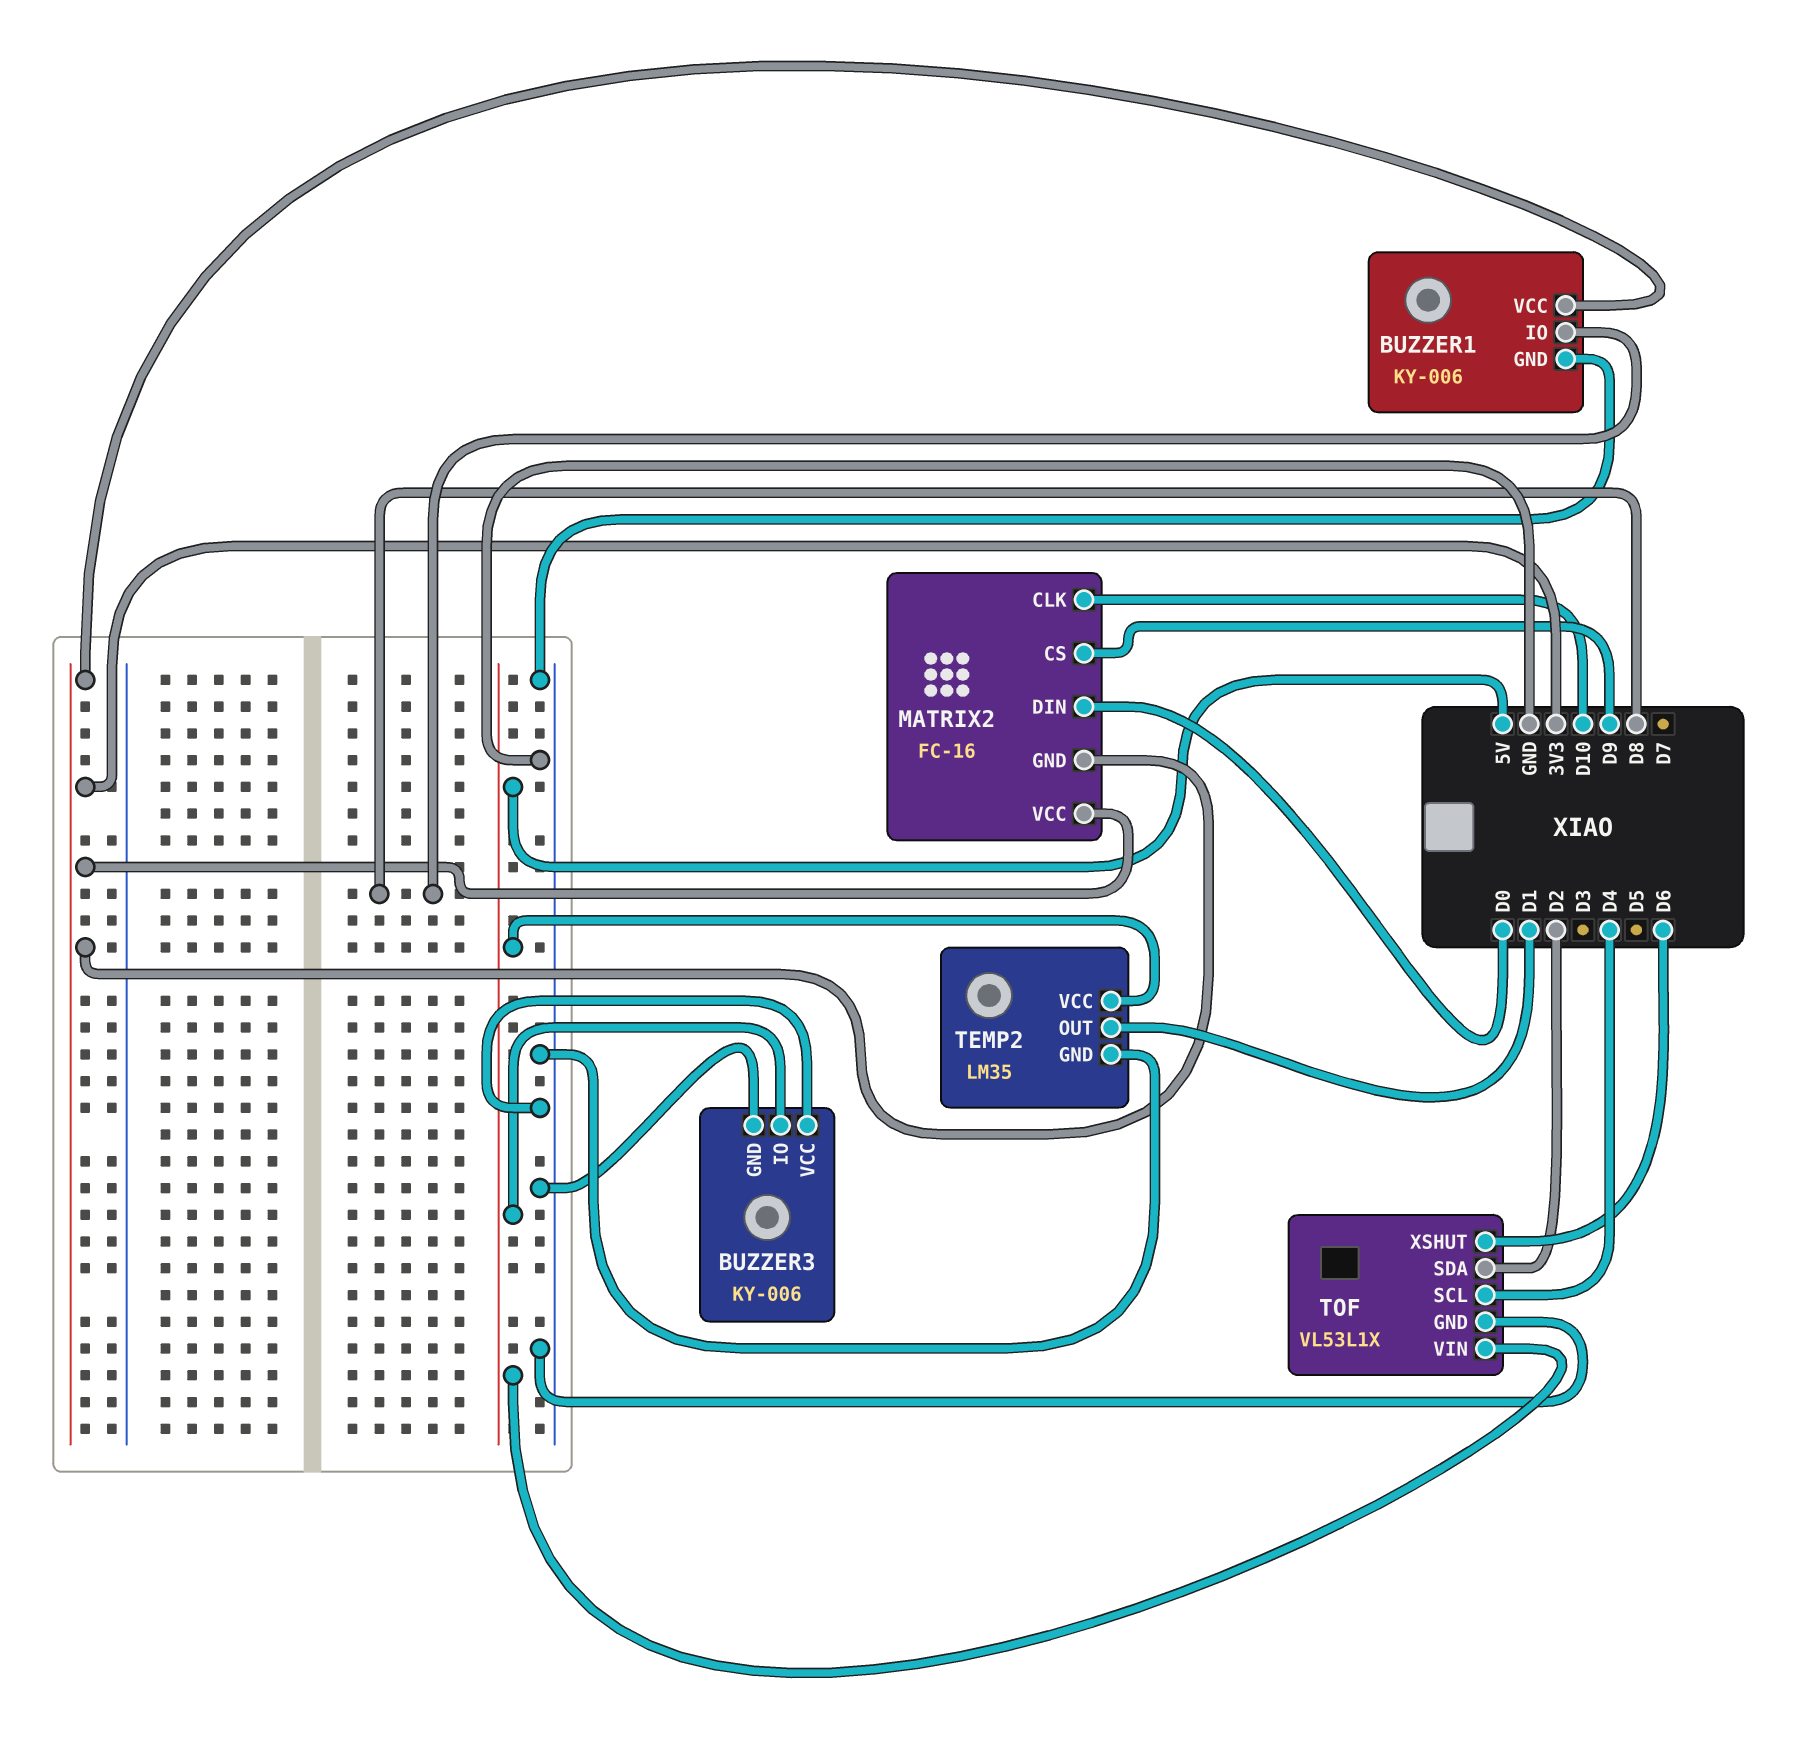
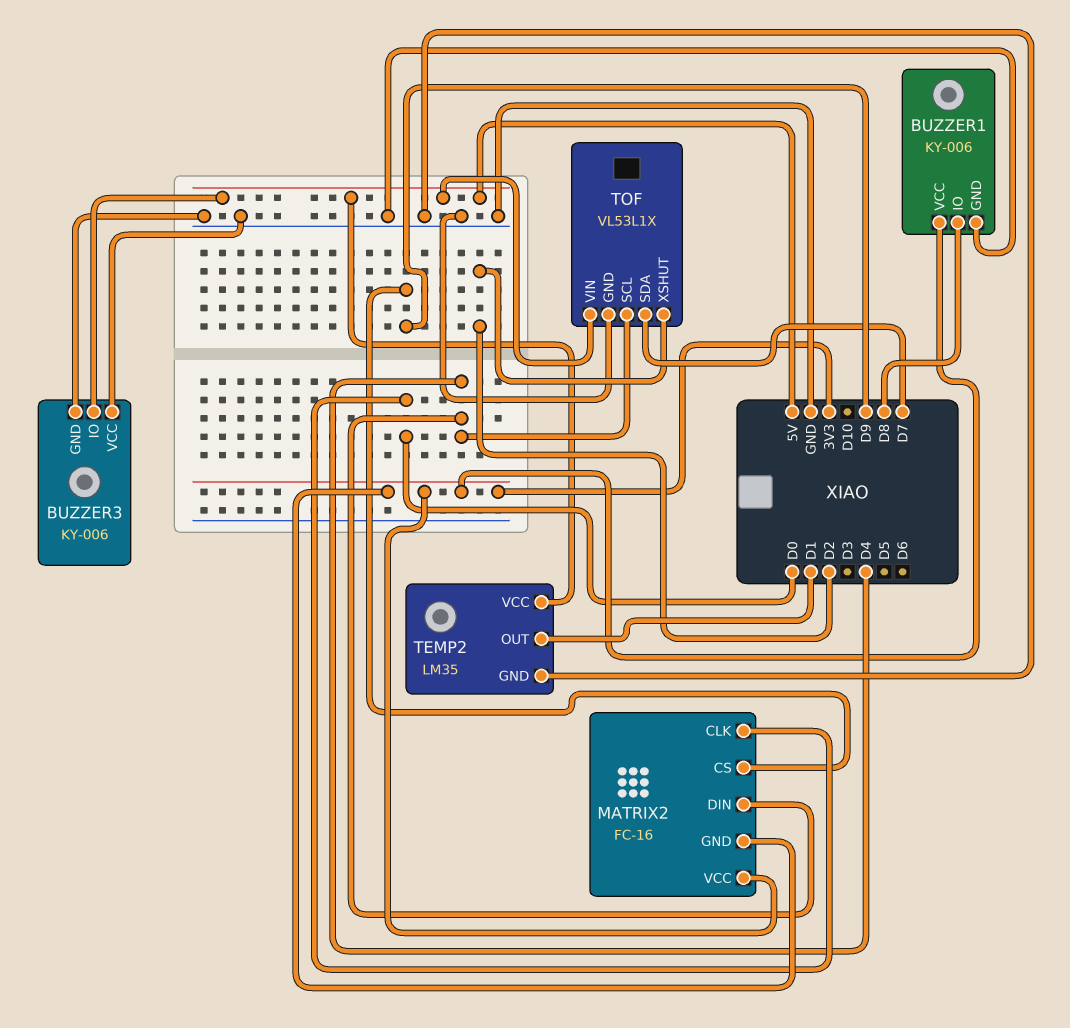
MATRIX2 pin CLK: D10 -> D0
MATRIX2 pin DIN: D0 -> D4
TOF pin SDA: D2 -> D7
TOF pin XSHUT: D6 -> D2

